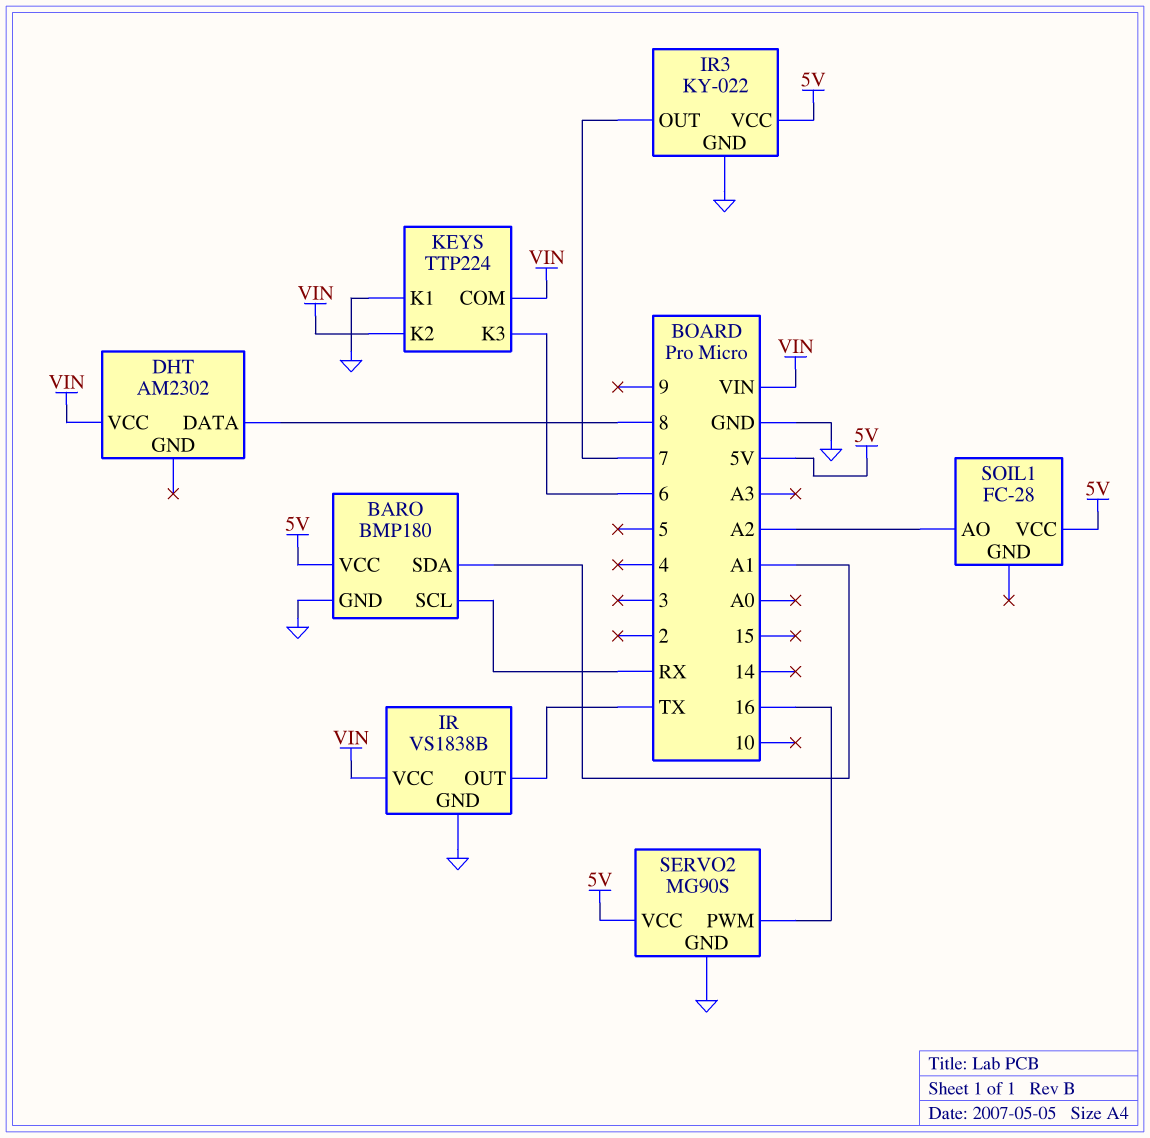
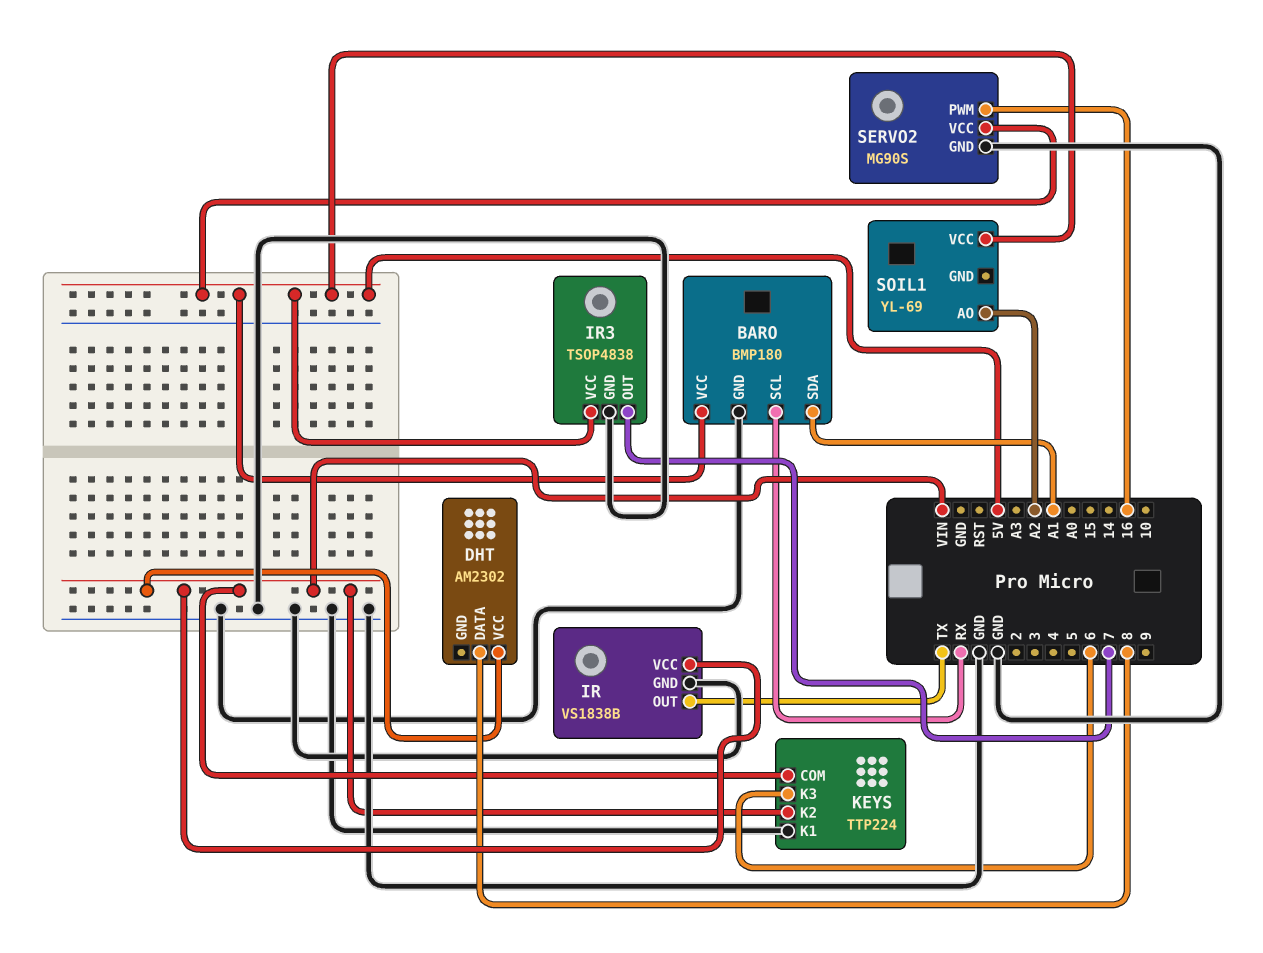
IR3: KY-022 -> TSOP4838
SOIL1: FC-28 -> YL-69

